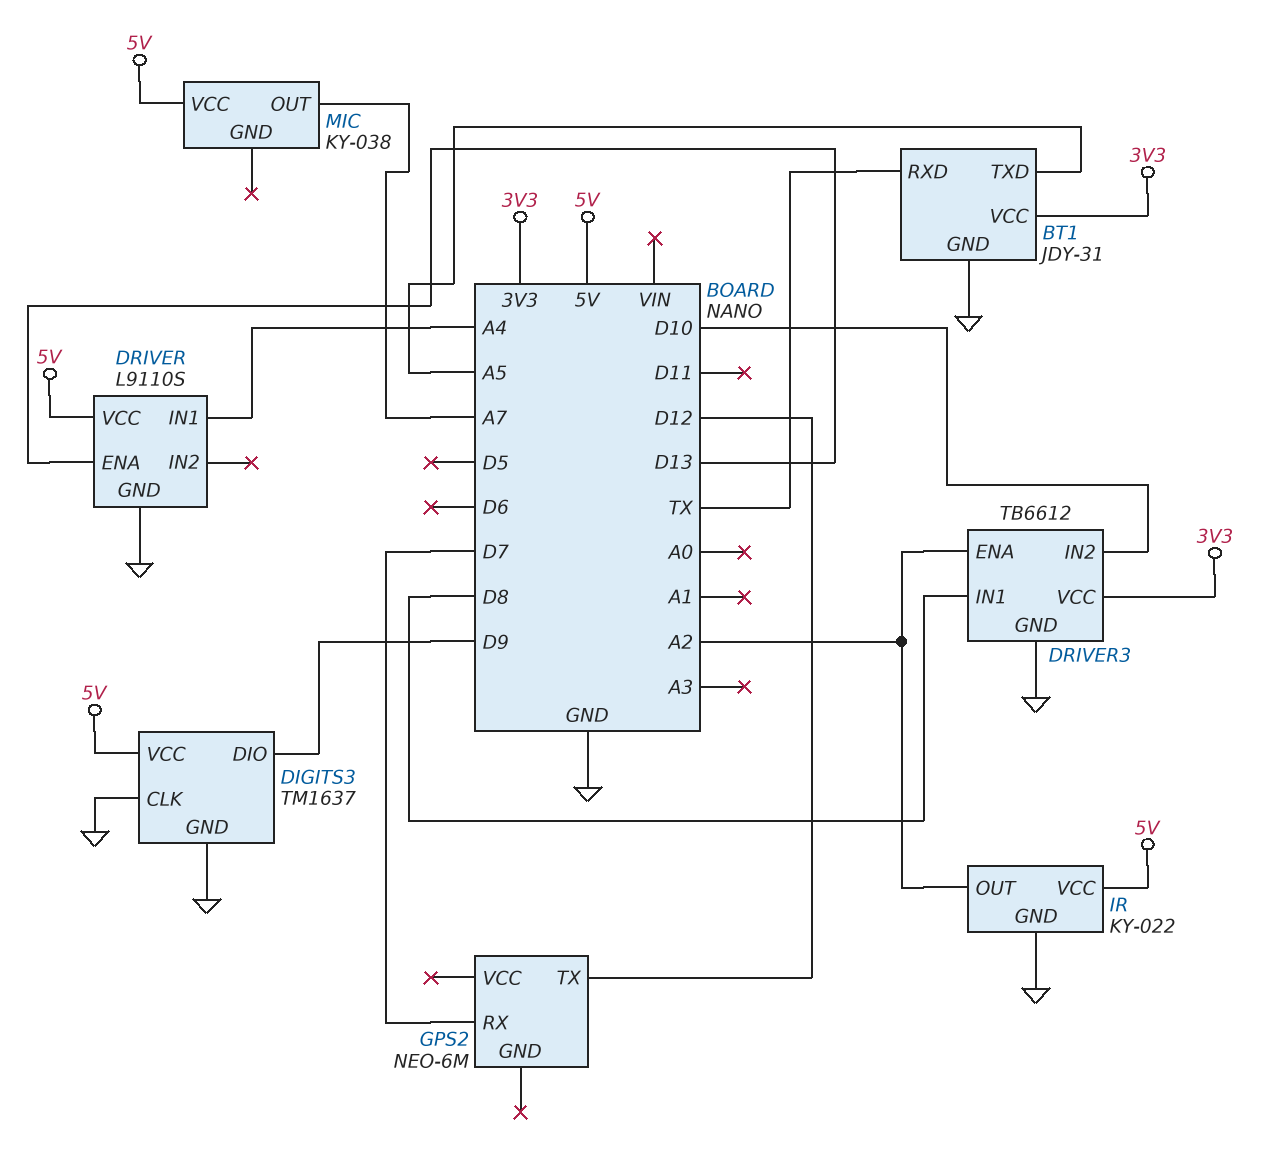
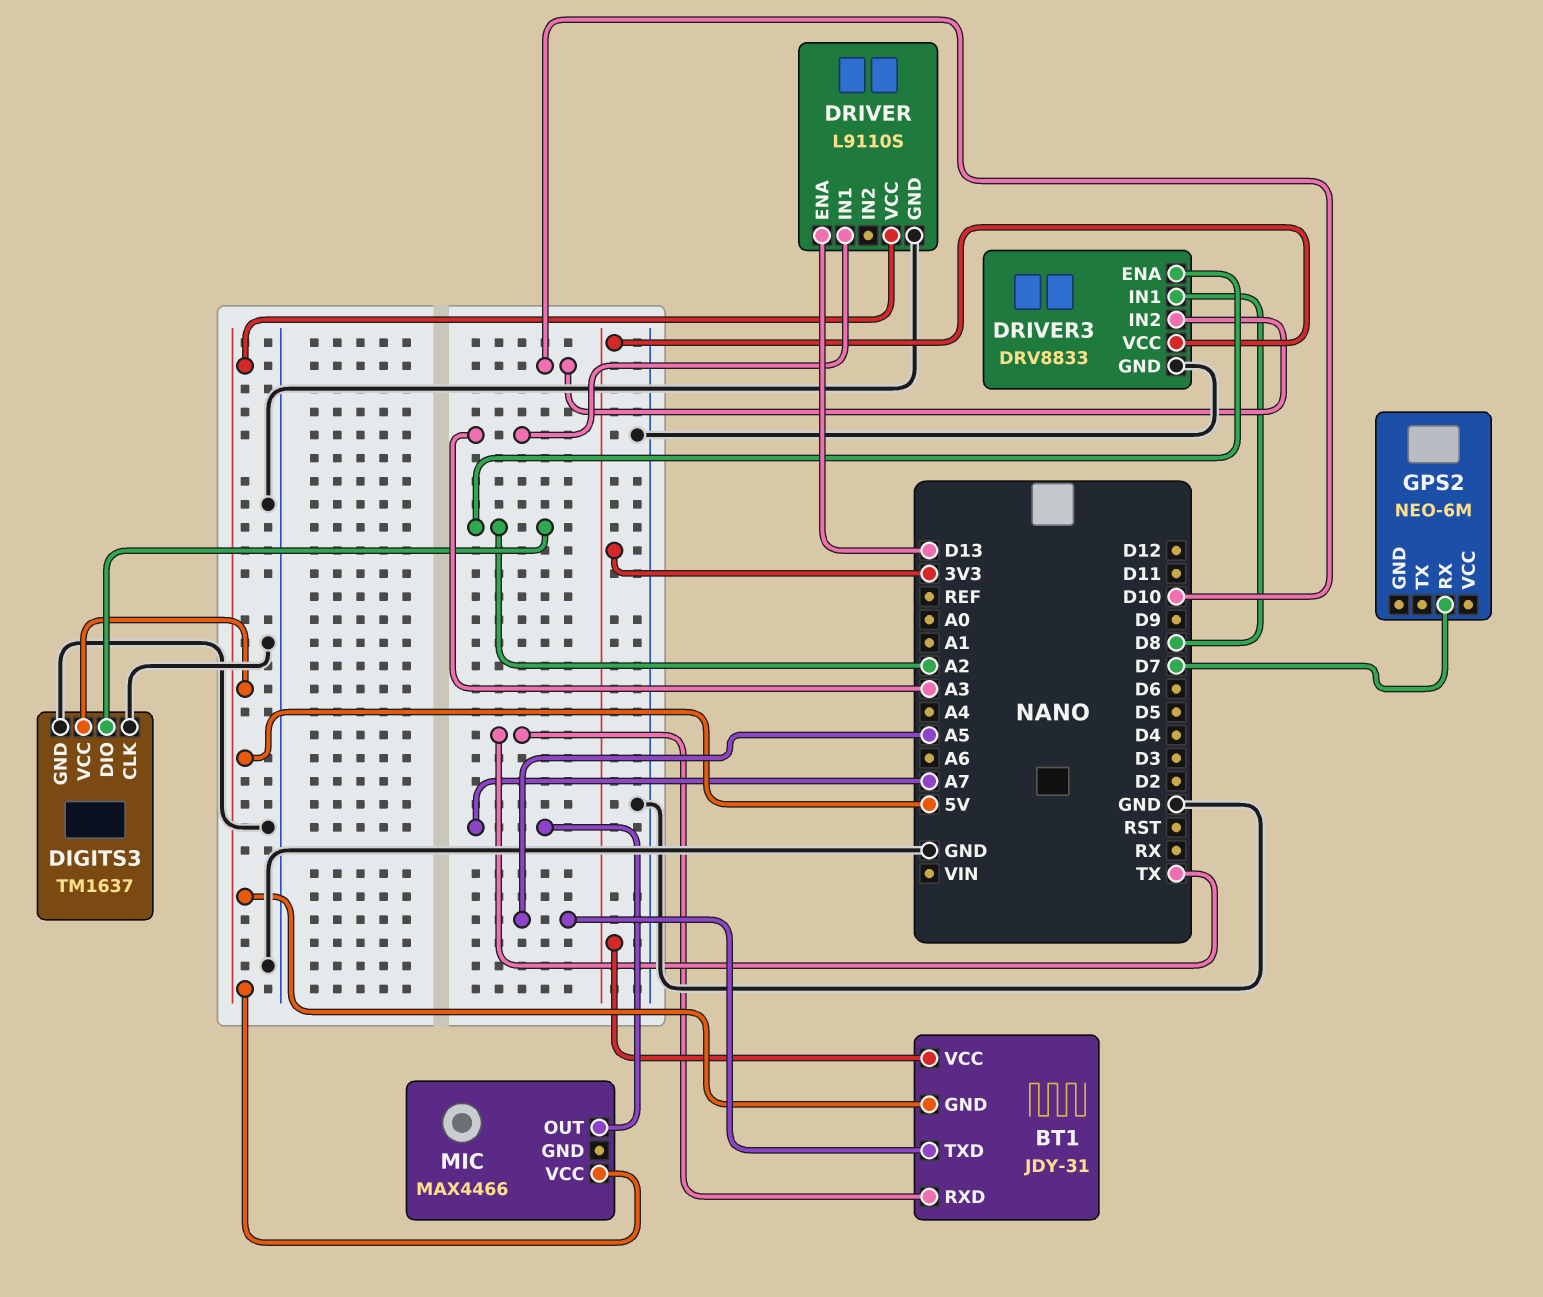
BT1 pin GND: GND -> 5V
DIGITS3 pin DIO: D9 -> A2
DRIVER pin IN1: A4 -> A3
DRIVER3: TB6612 -> DRV8833
GPS2 pin TX: D12 -> none
IR: KY-022 -> none
IR pin GND: GND -> none
IR pin OUT: A2 -> none
IR pin VCC: 5V -> none
MIC: KY-038 -> MAX4466

